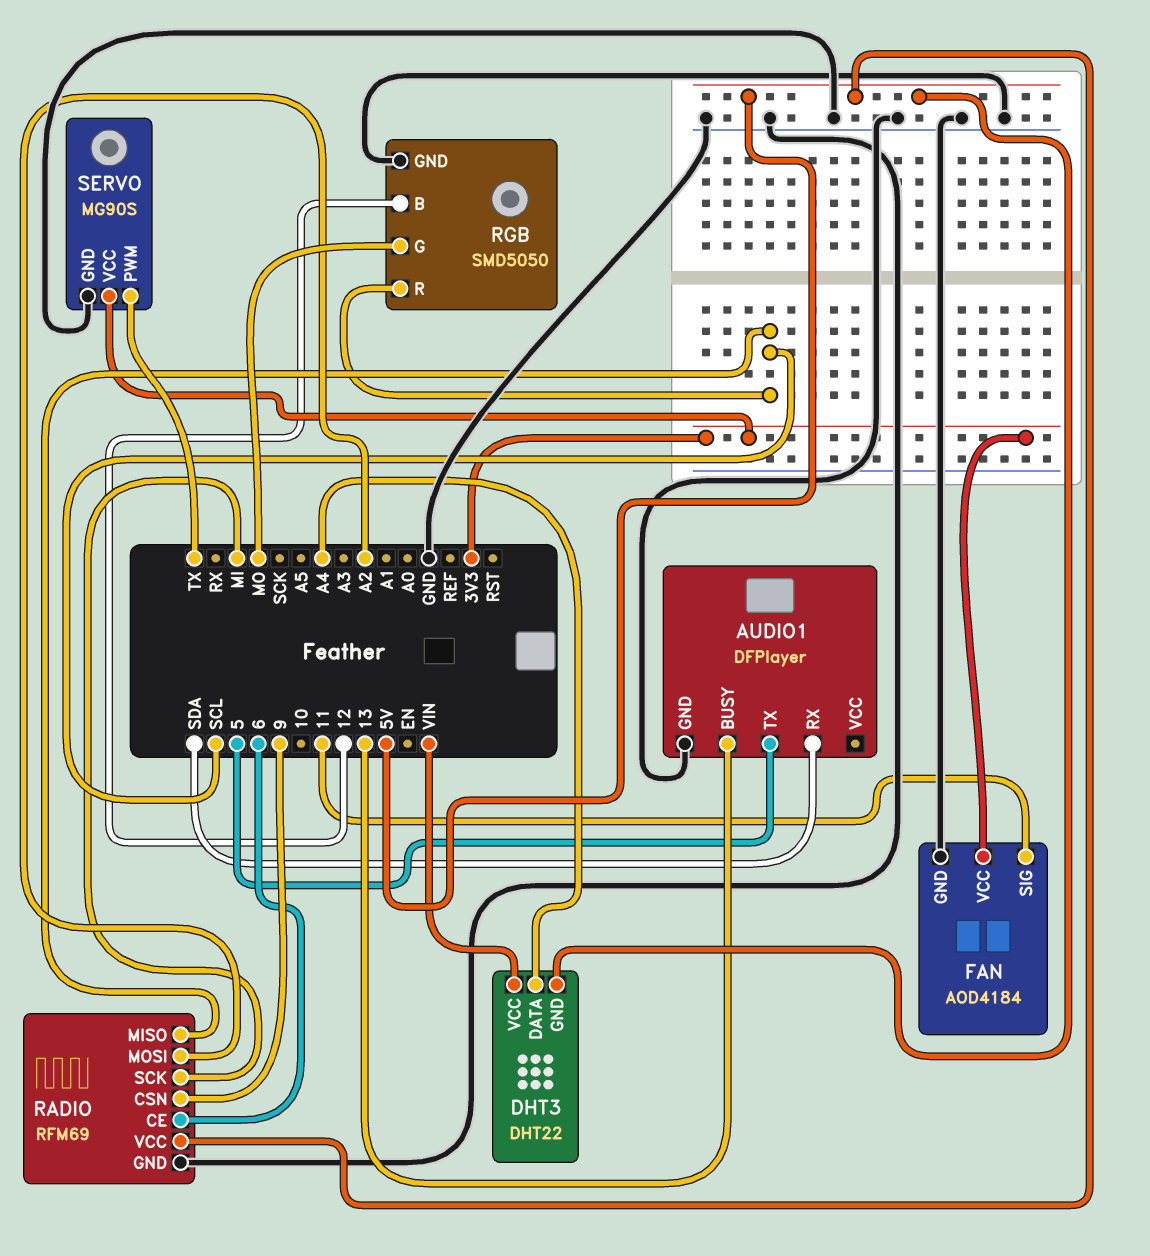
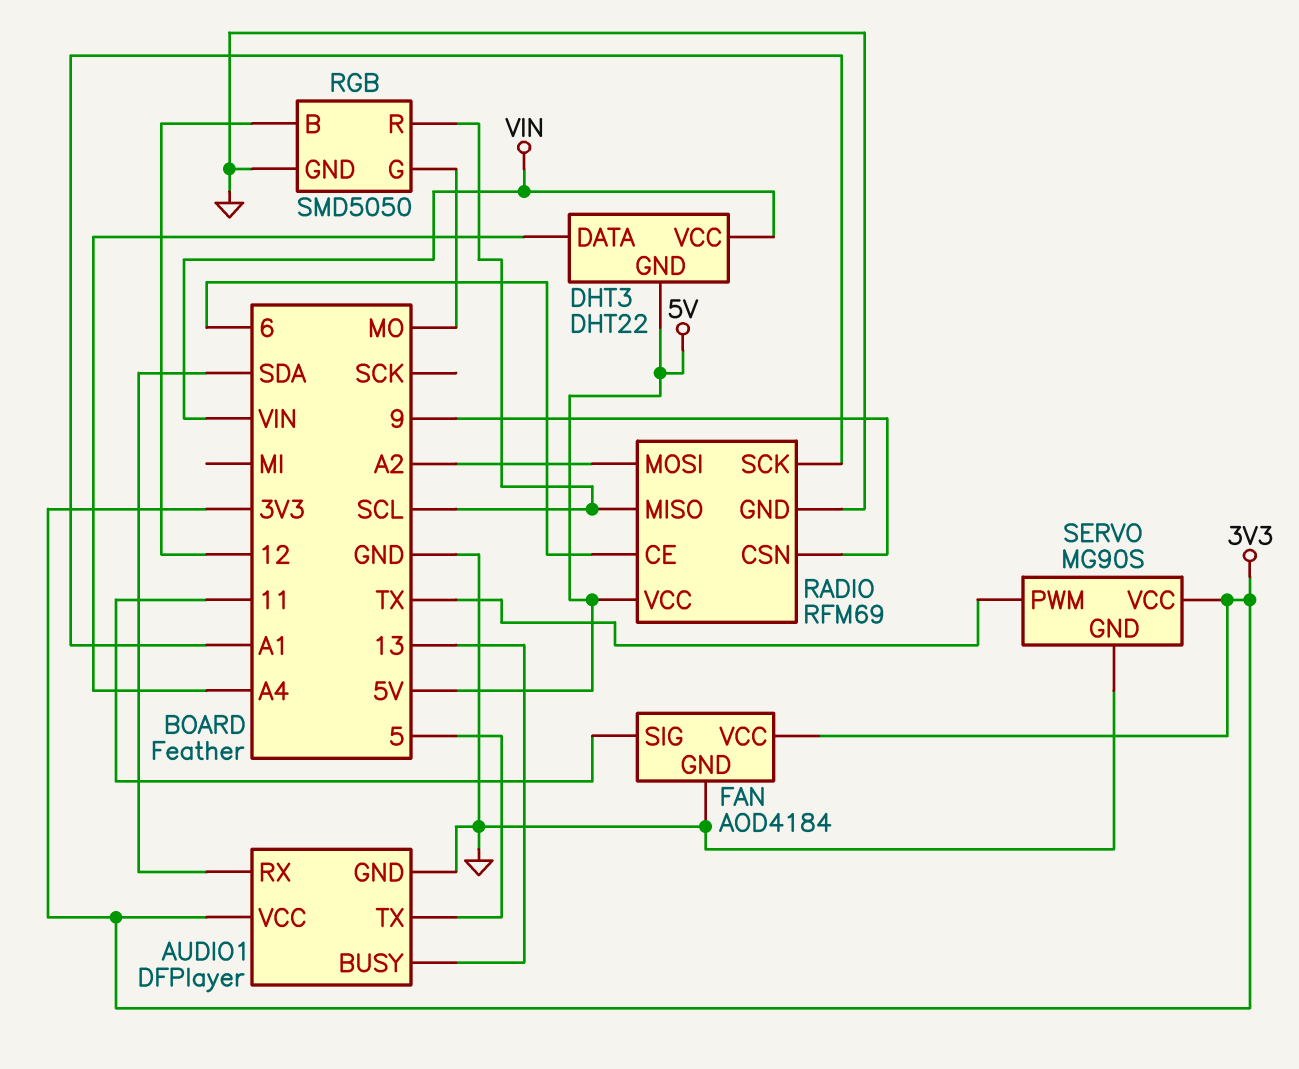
AUDIO1 pin VCC: none -> 3V3
RADIO pin SCK: MI -> A1

